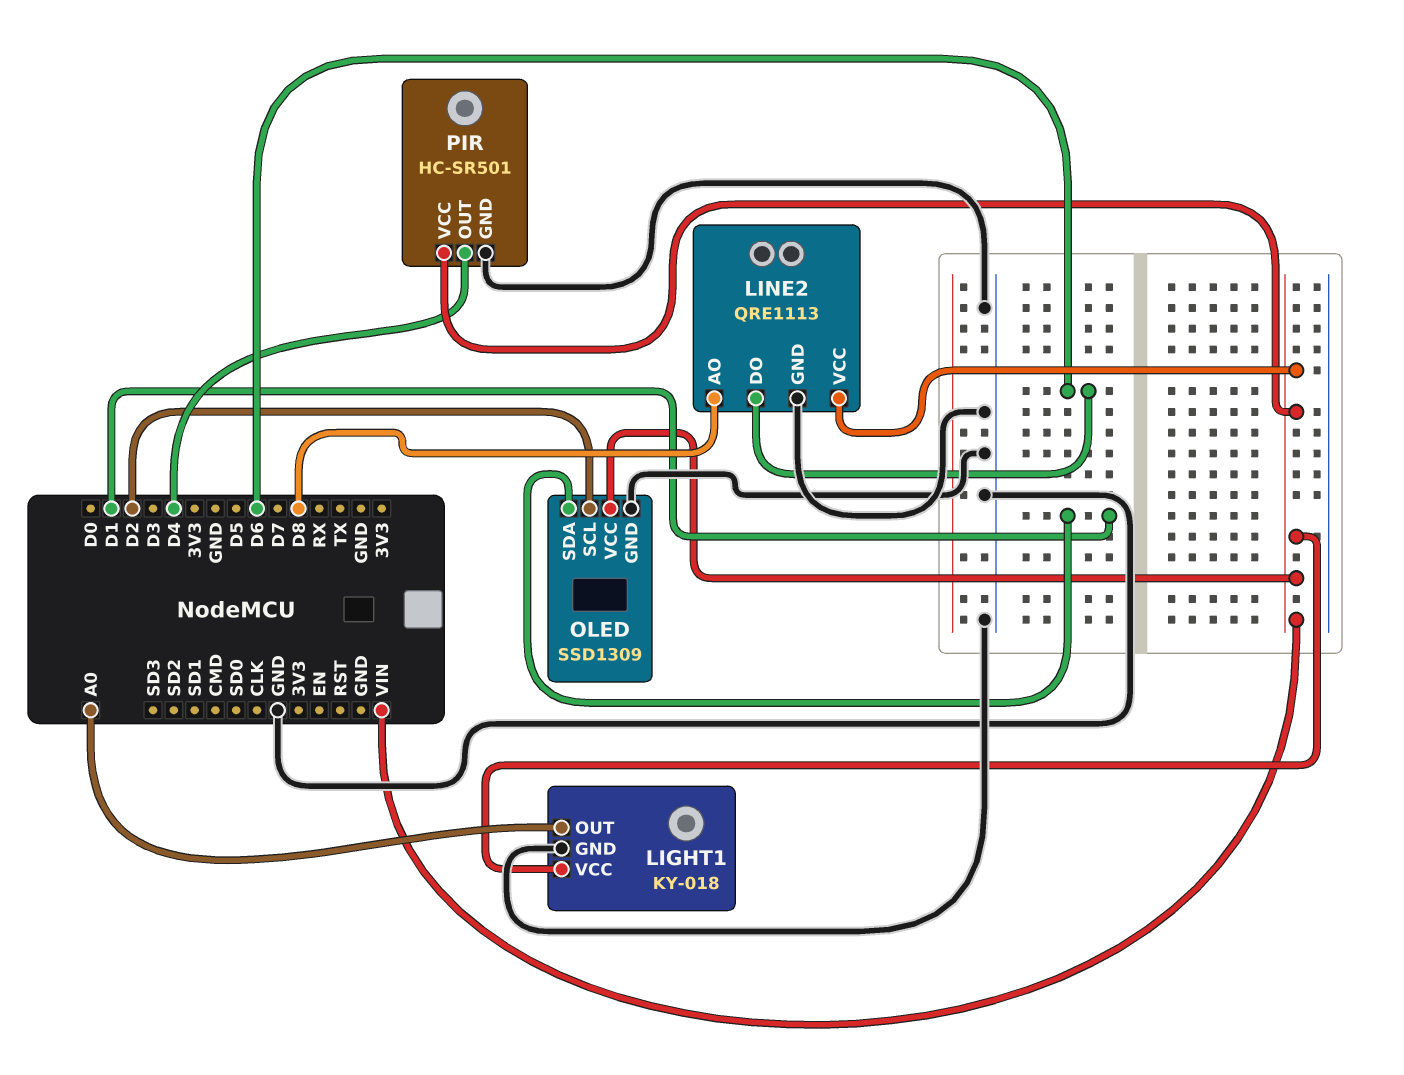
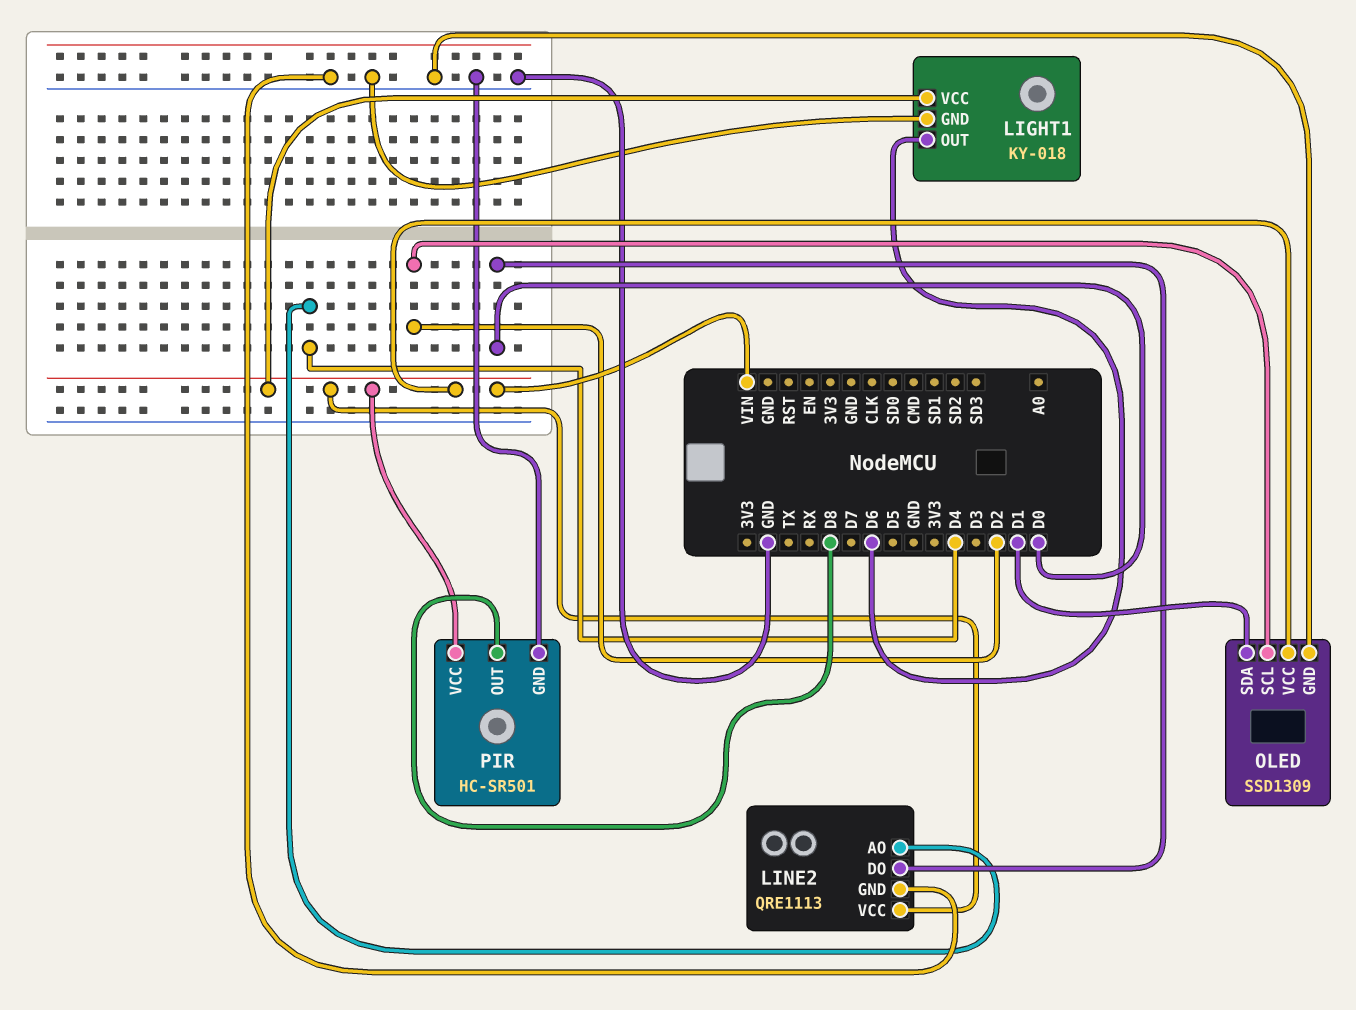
LIGHT1 pin OUT: A0 -> D6
LINE2 pin AO: D8 -> D4
LINE2 pin DO: D6 -> D0
PIR pin OUT: D4 -> D8

